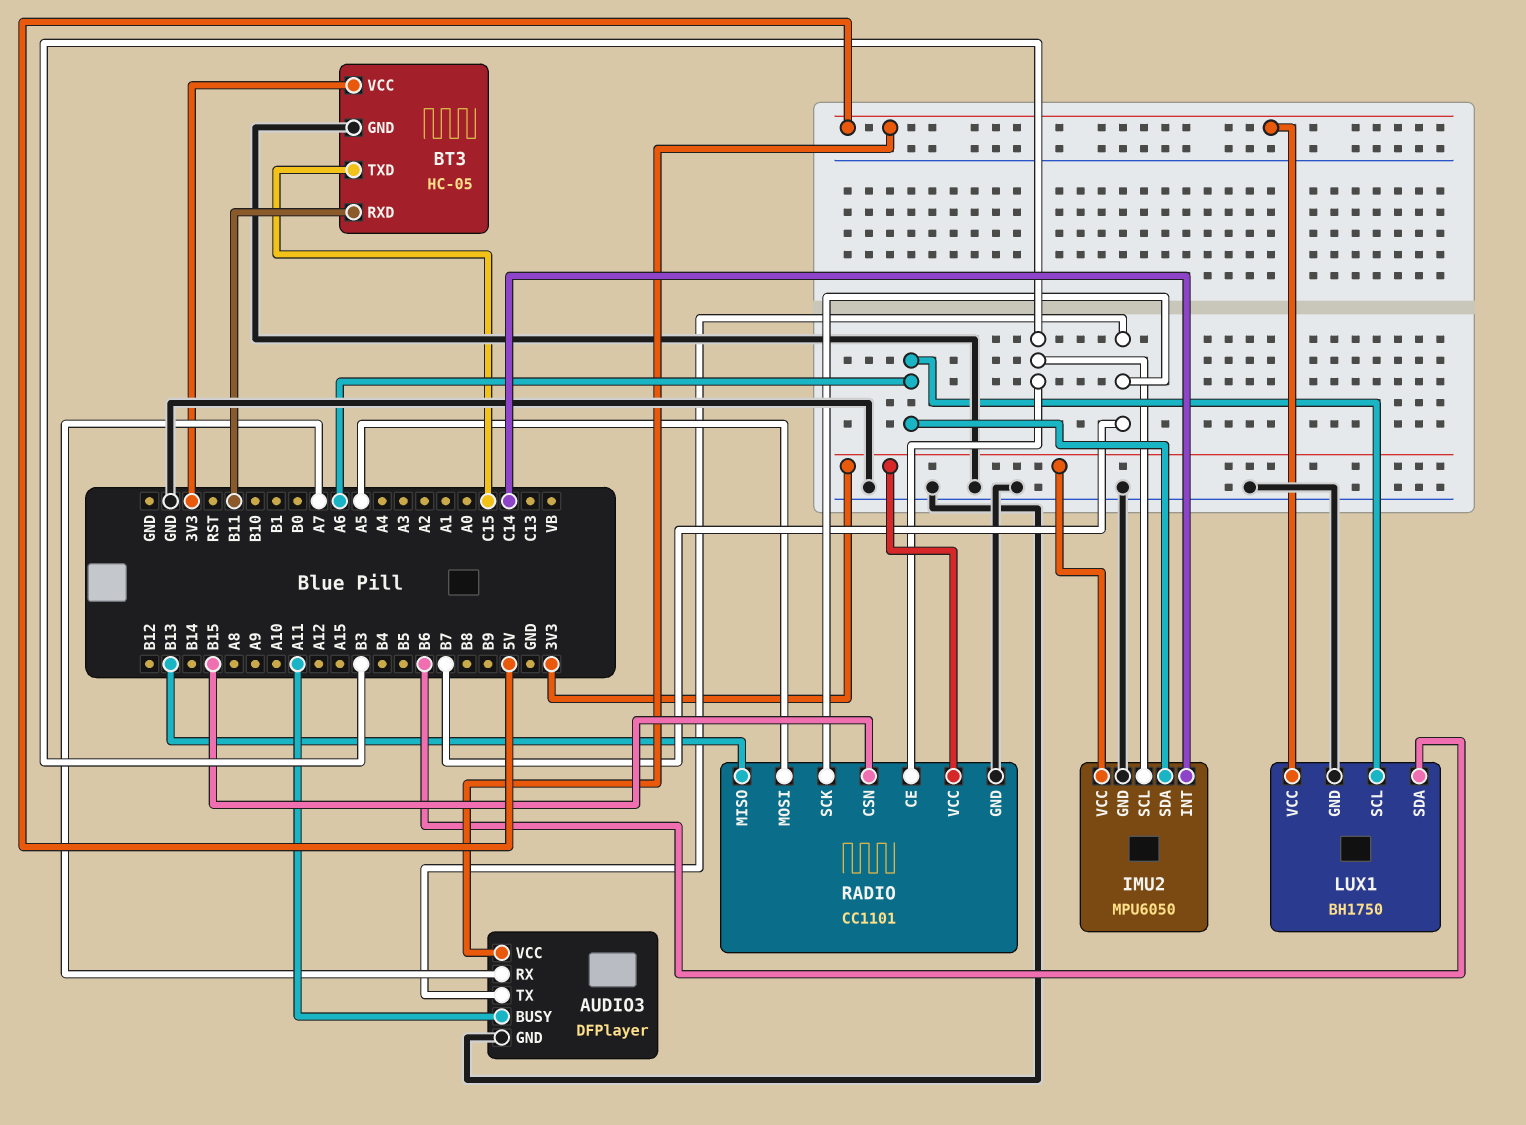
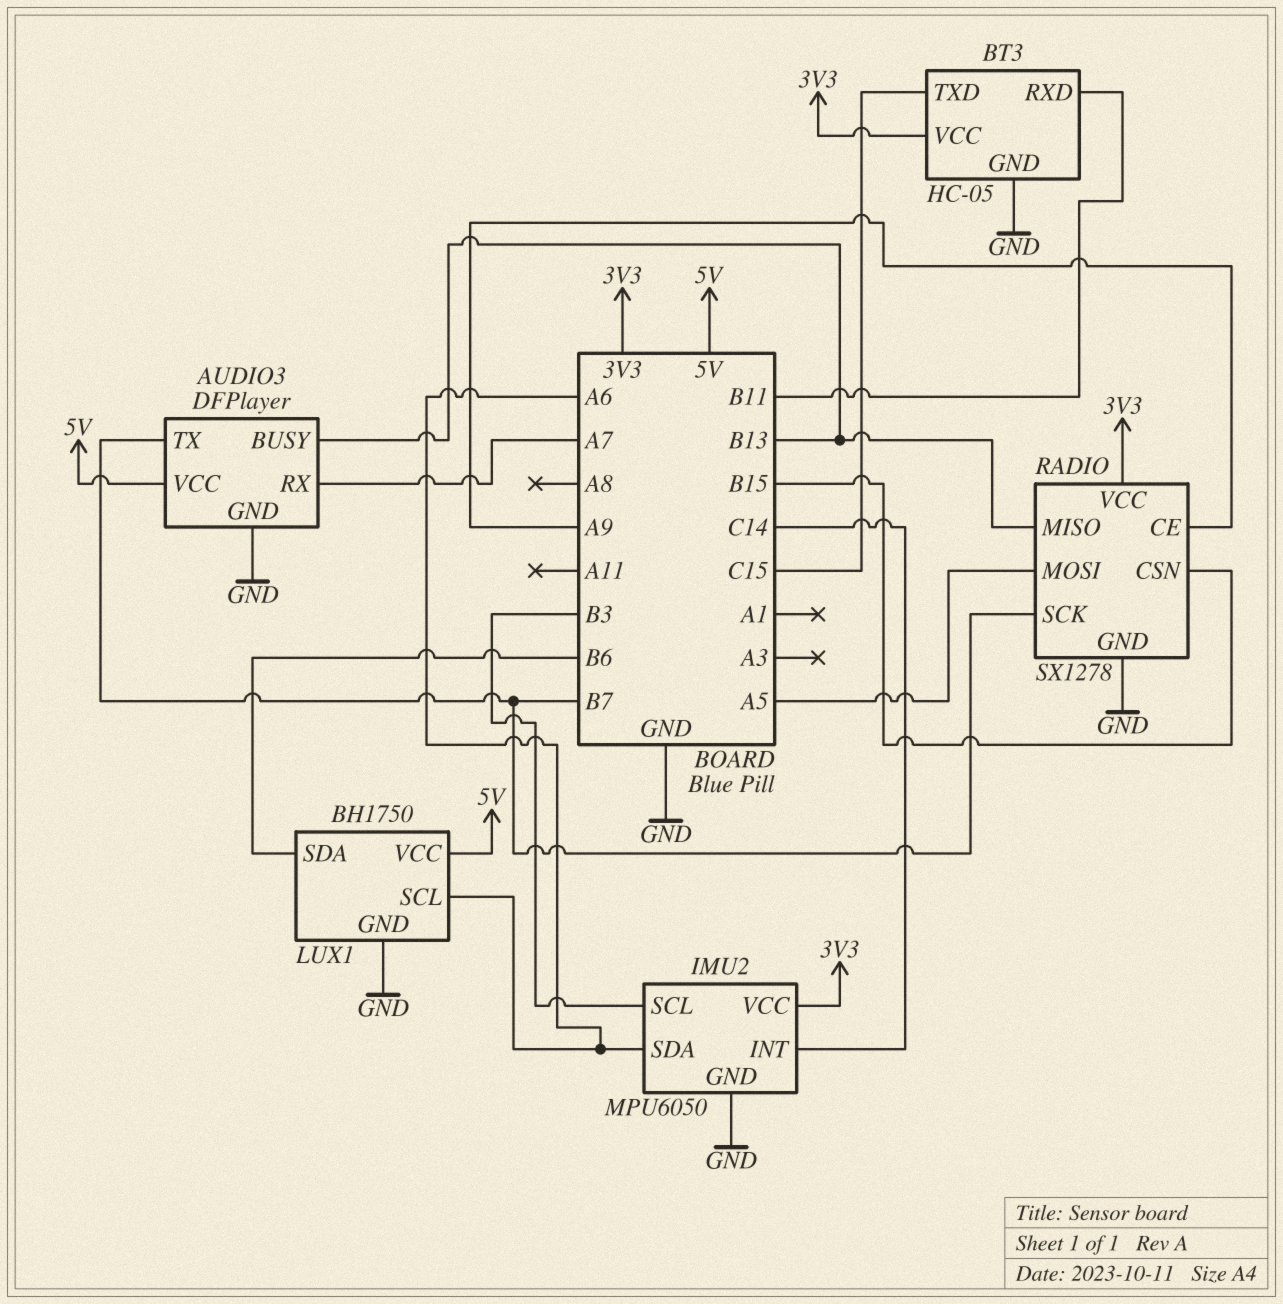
AUDIO3 pin BUSY: A11 -> B13
RADIO: CC1101 -> SX1278
RADIO pin CE: B3 -> A9

